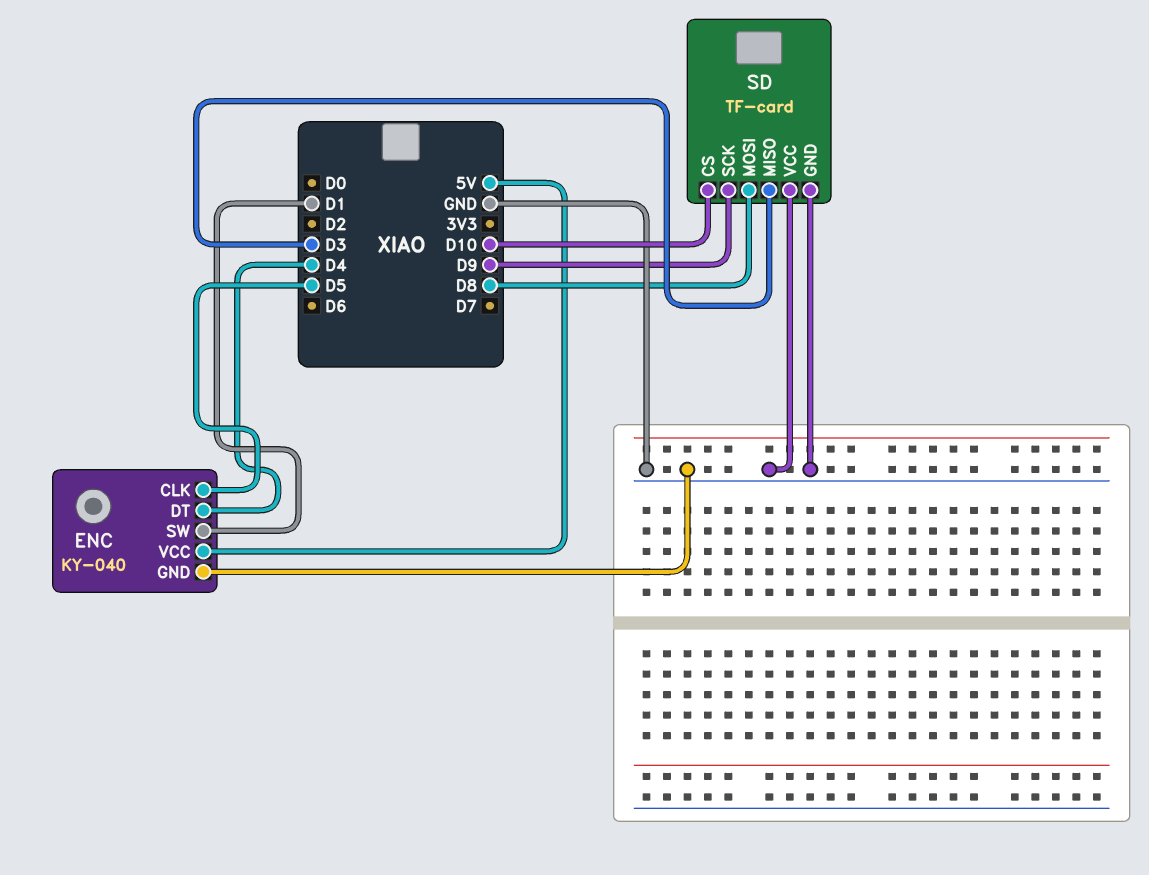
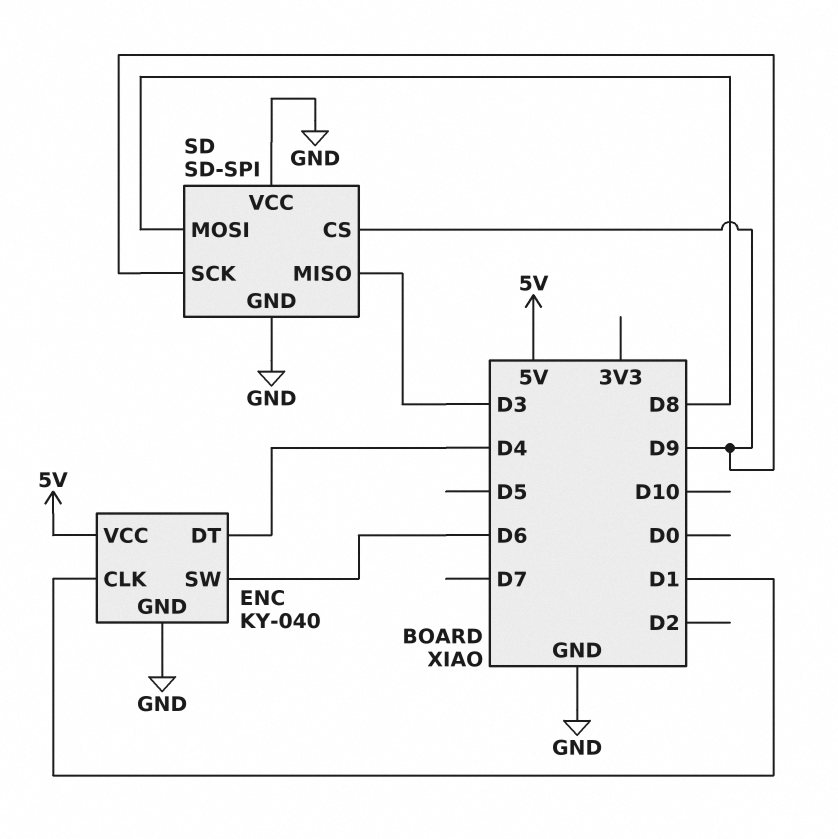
ENC pin CLK: D5 -> D1
ENC pin SW: D1 -> D6
SD: TF-card -> SD-SPI
SD pin CS: D10 -> D9

